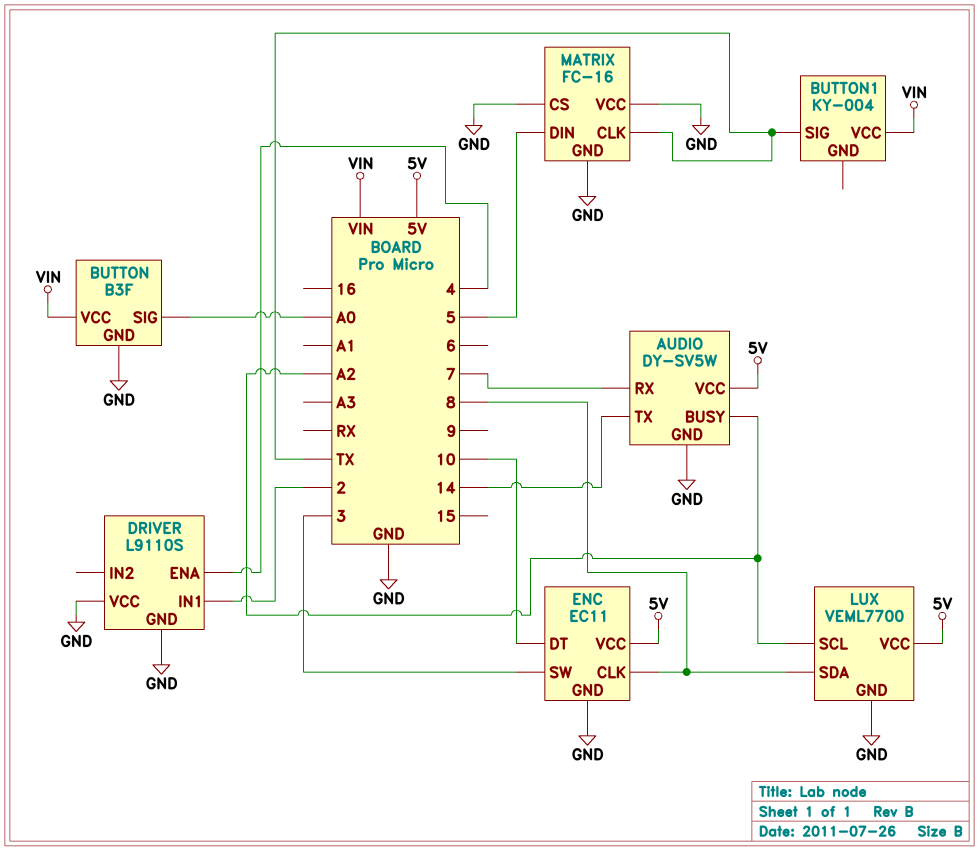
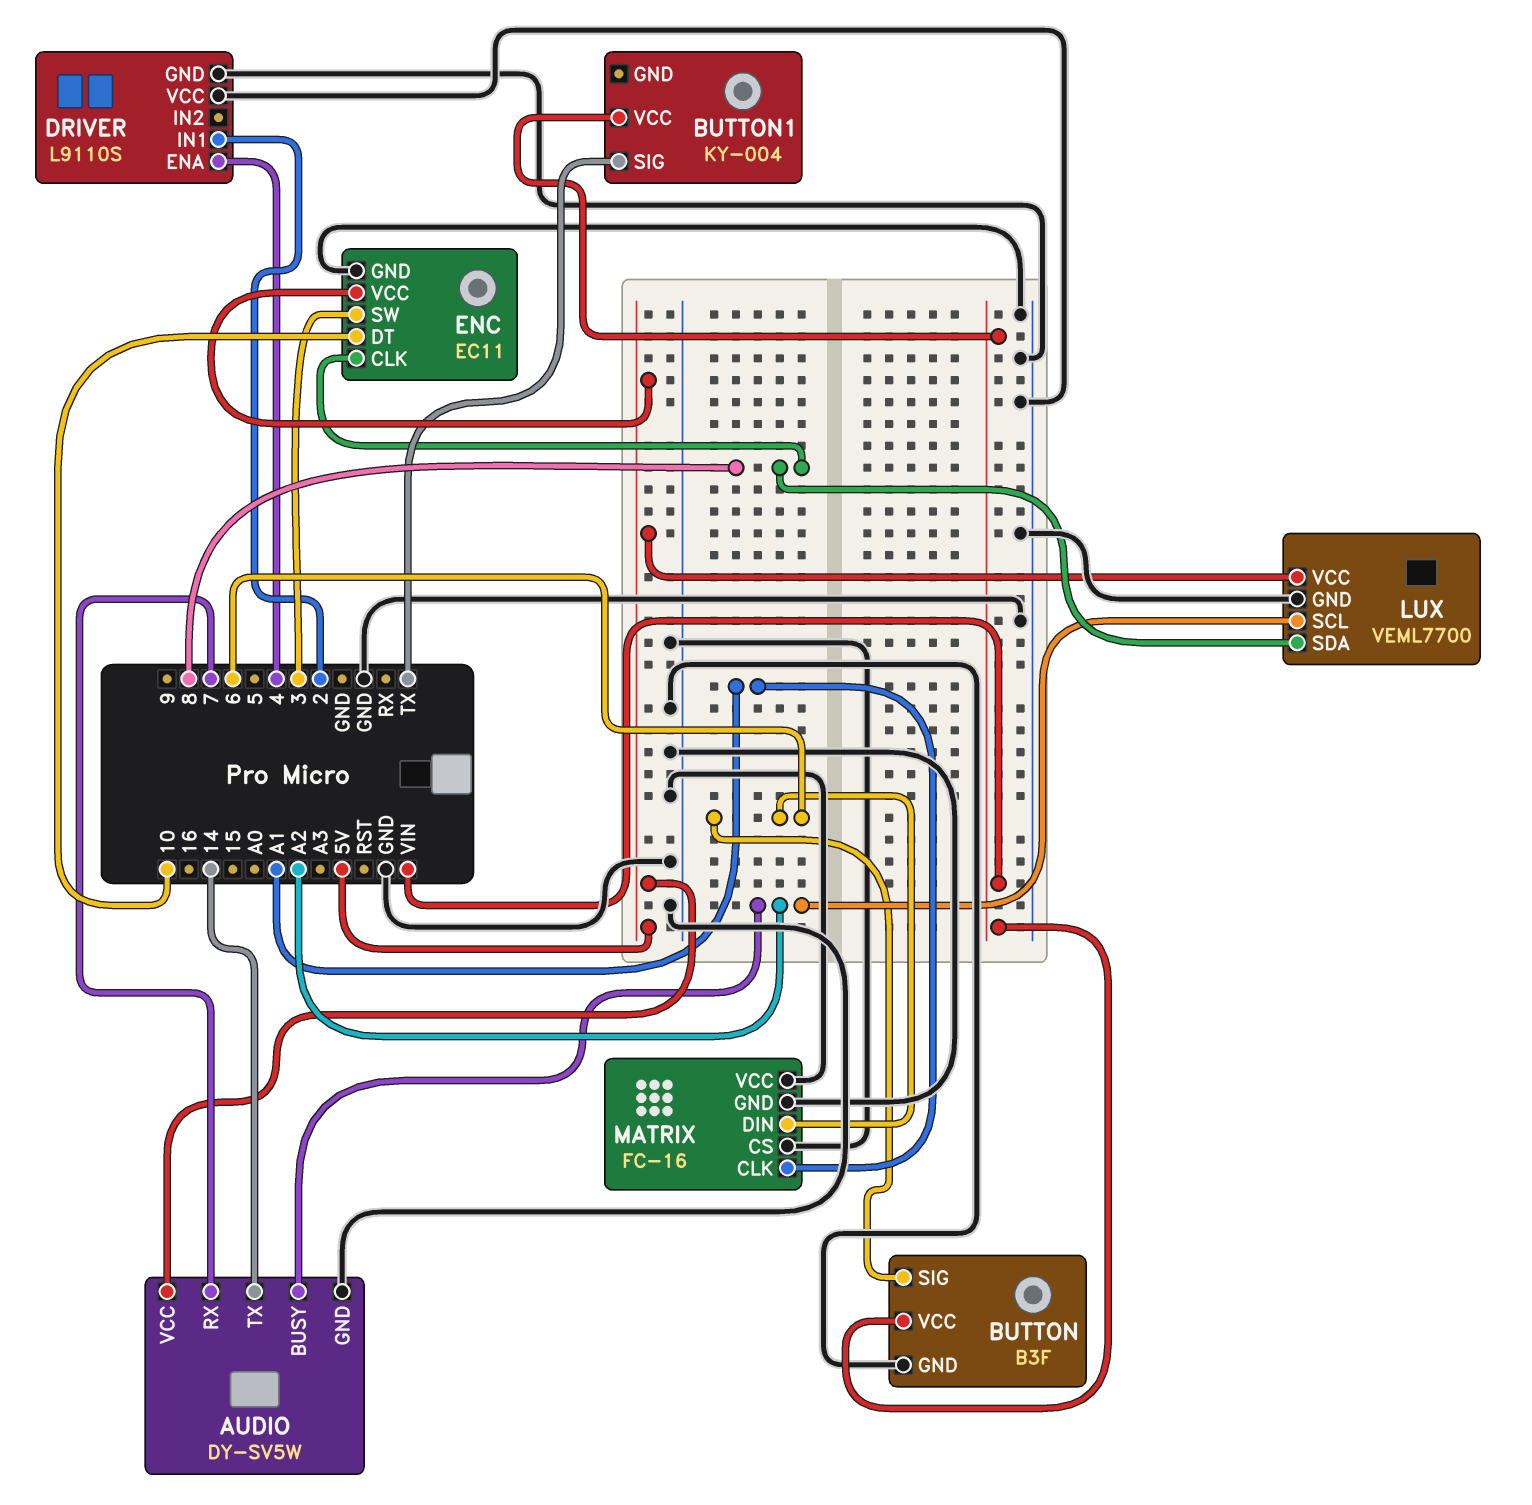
BUTTON pin SIG: A0 -> 6
MATRIX pin CLK: TX -> A1
MATRIX pin DIN: 5 -> 6

